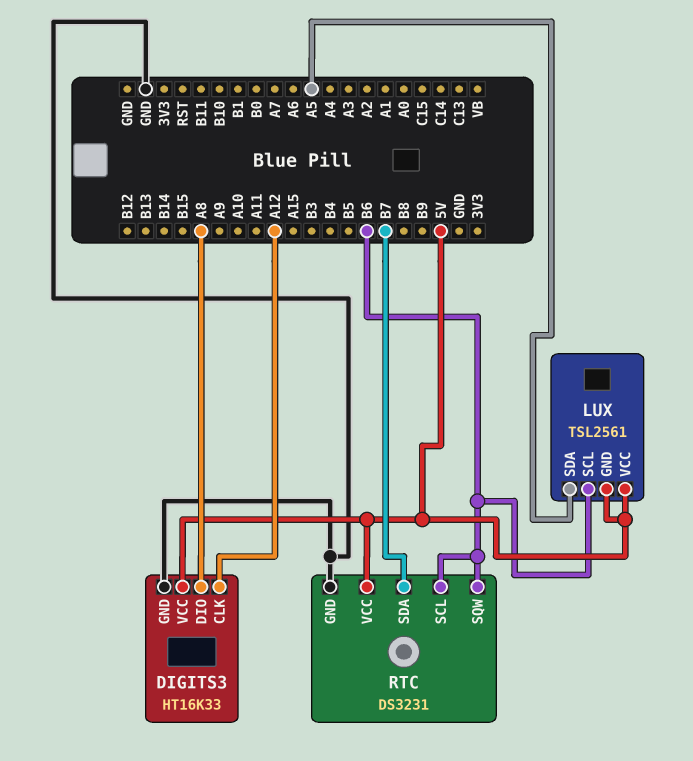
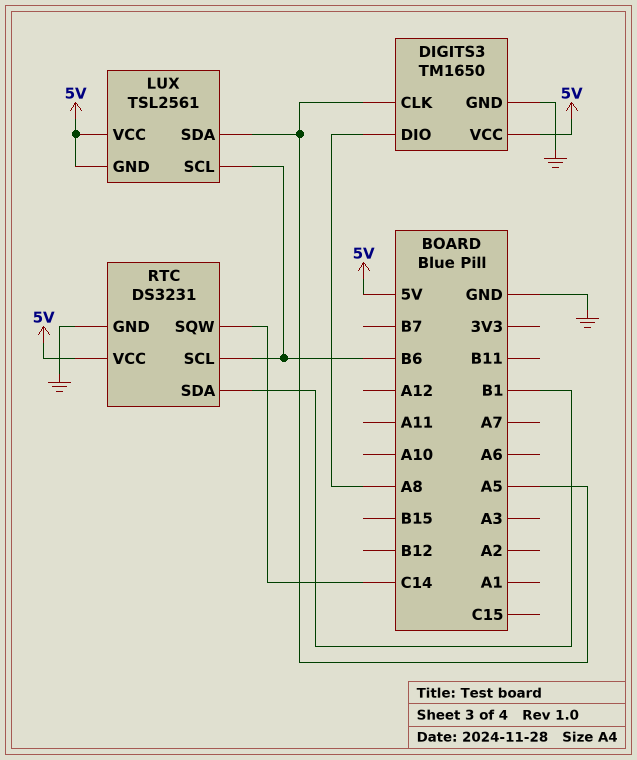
DIGITS3: HT16K33 -> TM1650
DIGITS3 pin CLK: A12 -> A5
RTC pin SDA: B7 -> B1
RTC pin SQW: B6 -> C14

